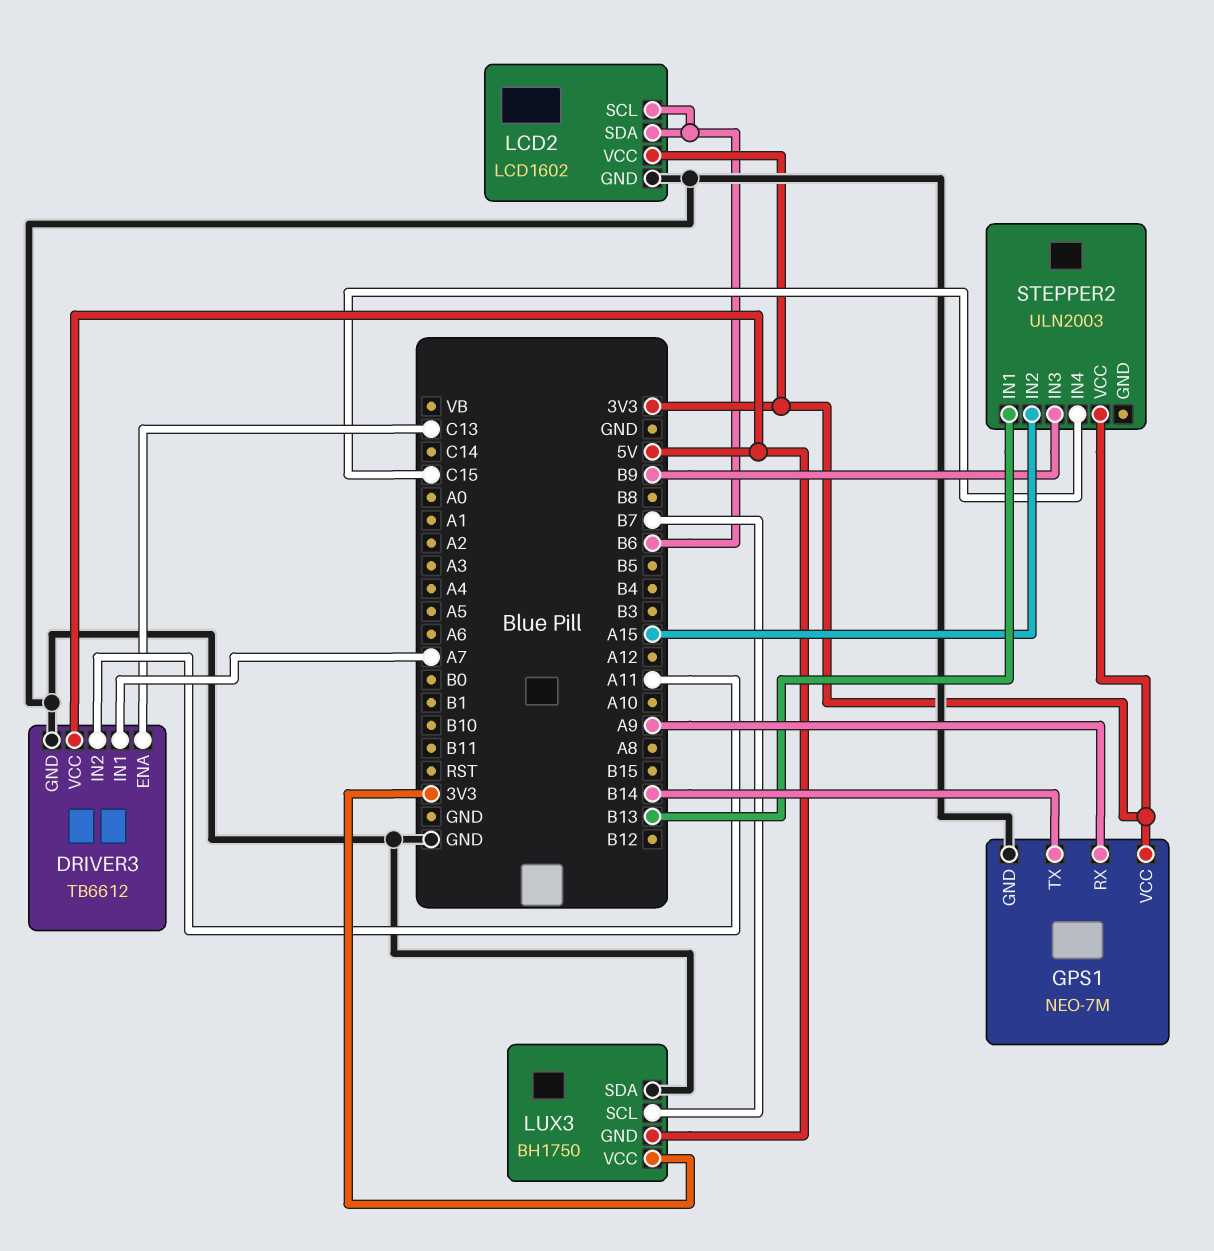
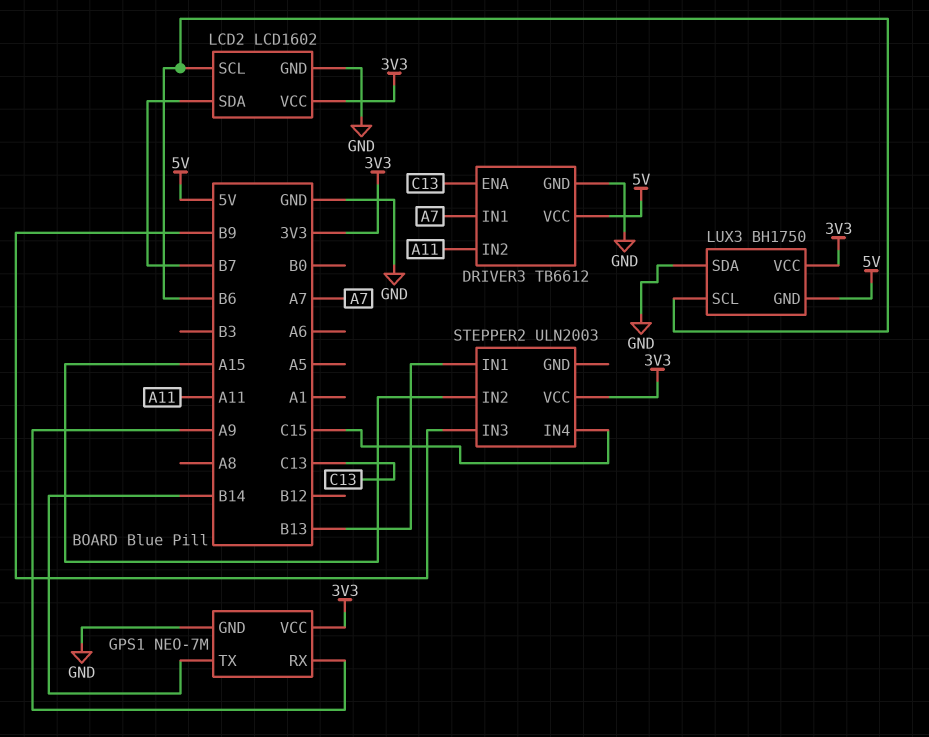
LCD2 pin SDA: B6 -> B7
LUX3 pin SCL: B7 -> B6

